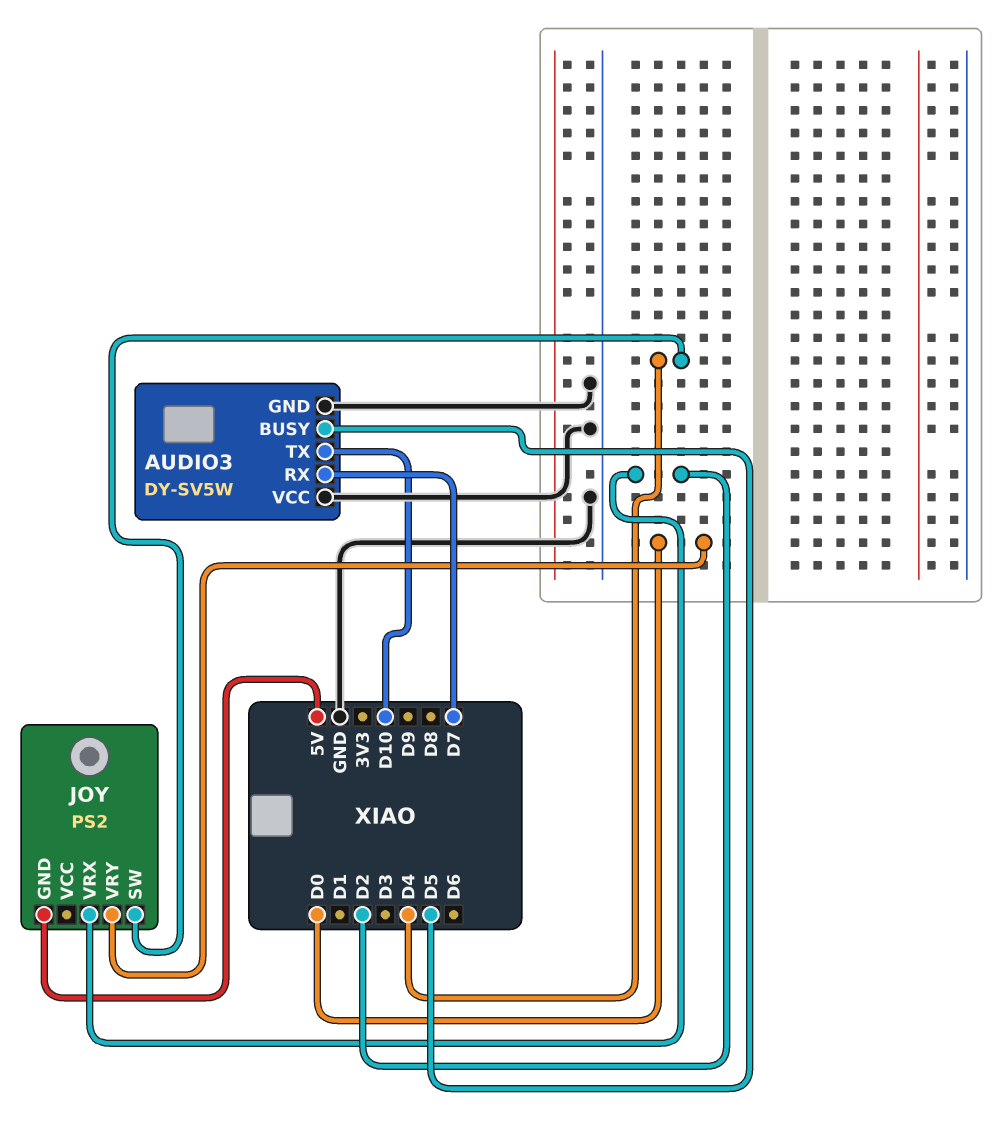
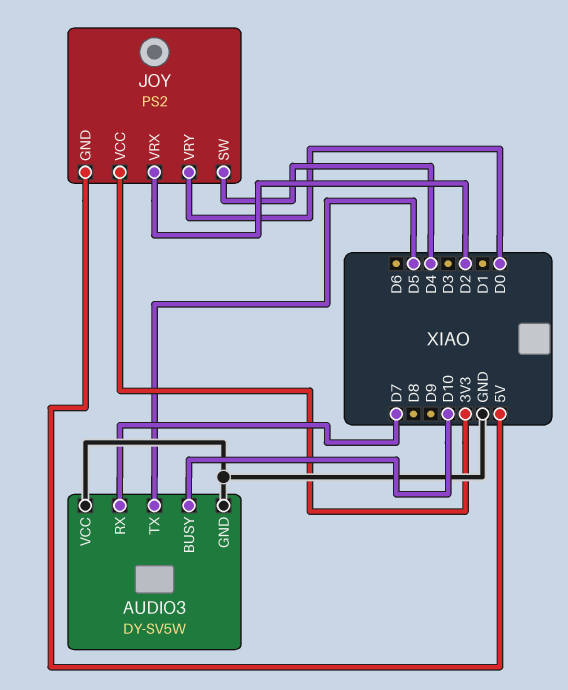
AUDIO3 pin BUSY: D5 -> D10
AUDIO3 pin TX: D10 -> D5
JOY pin VCC: none -> 3V3

